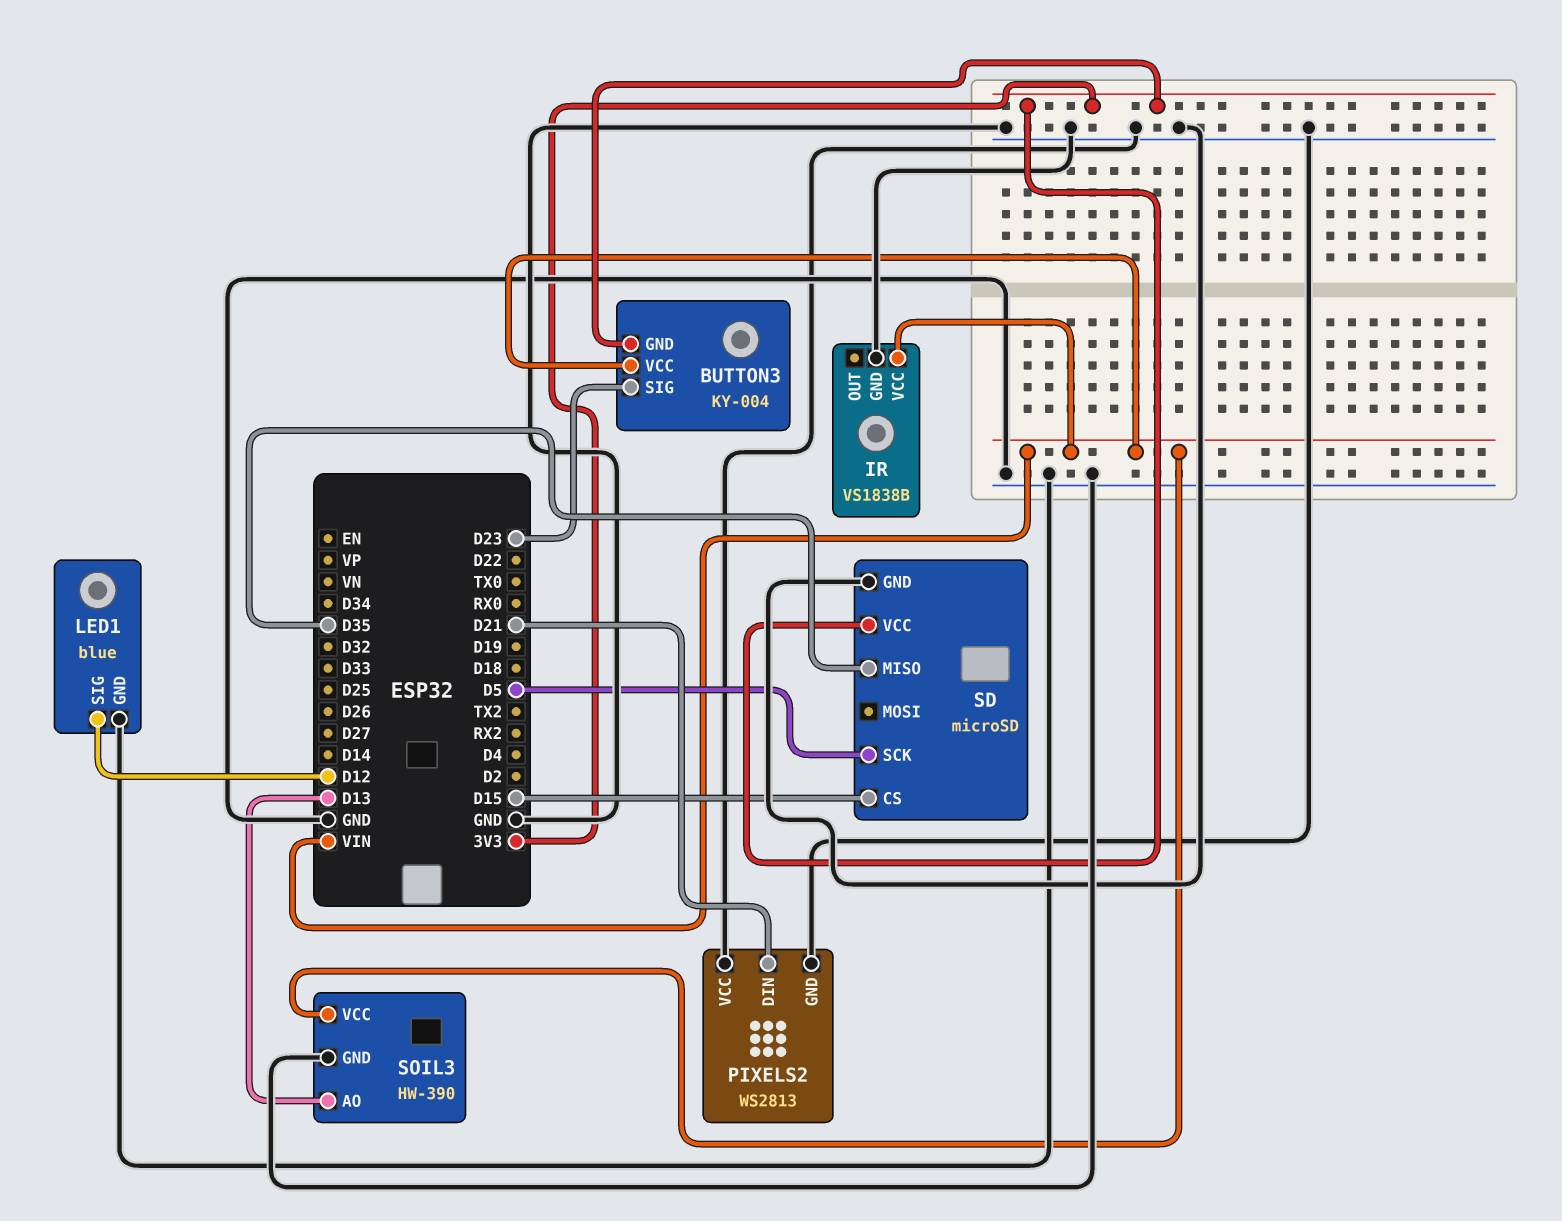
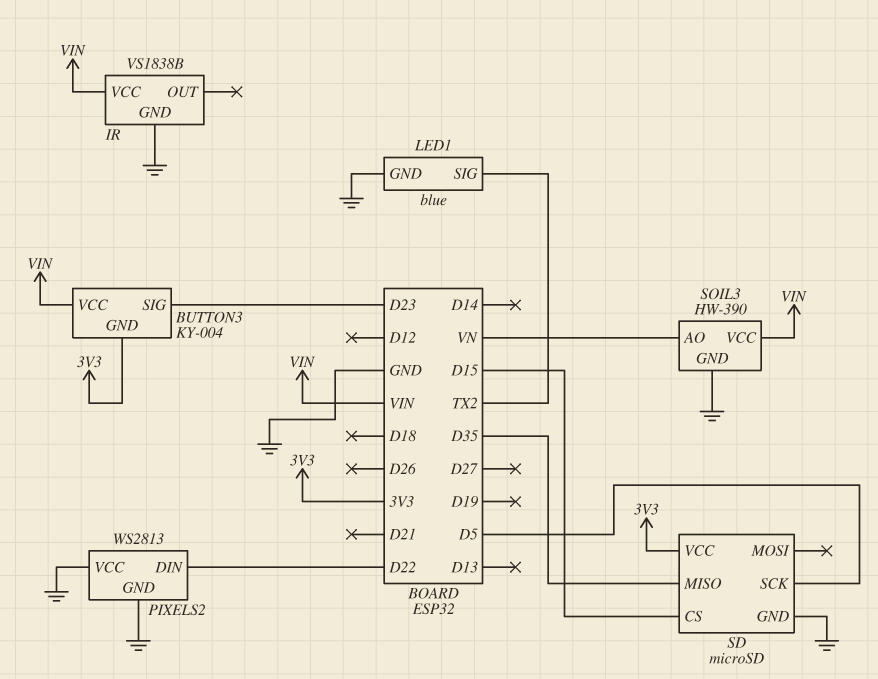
LED1 pin SIG: D12 -> TX2
PIXELS2 pin DIN: D21 -> D22
SOIL3 pin AO: D13 -> VN

